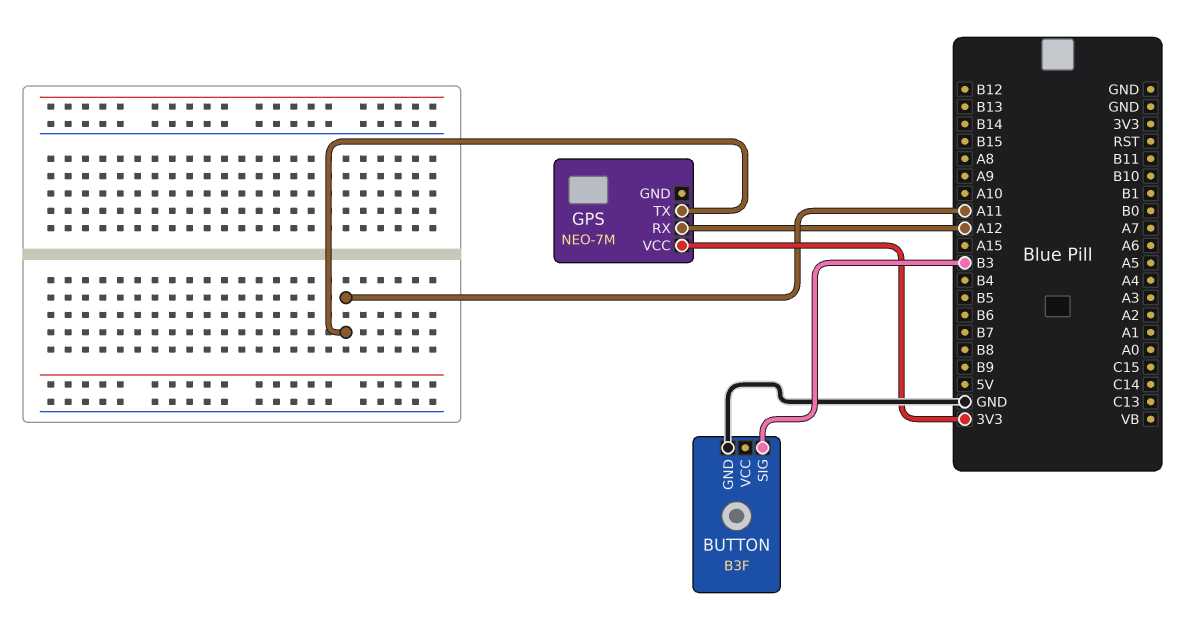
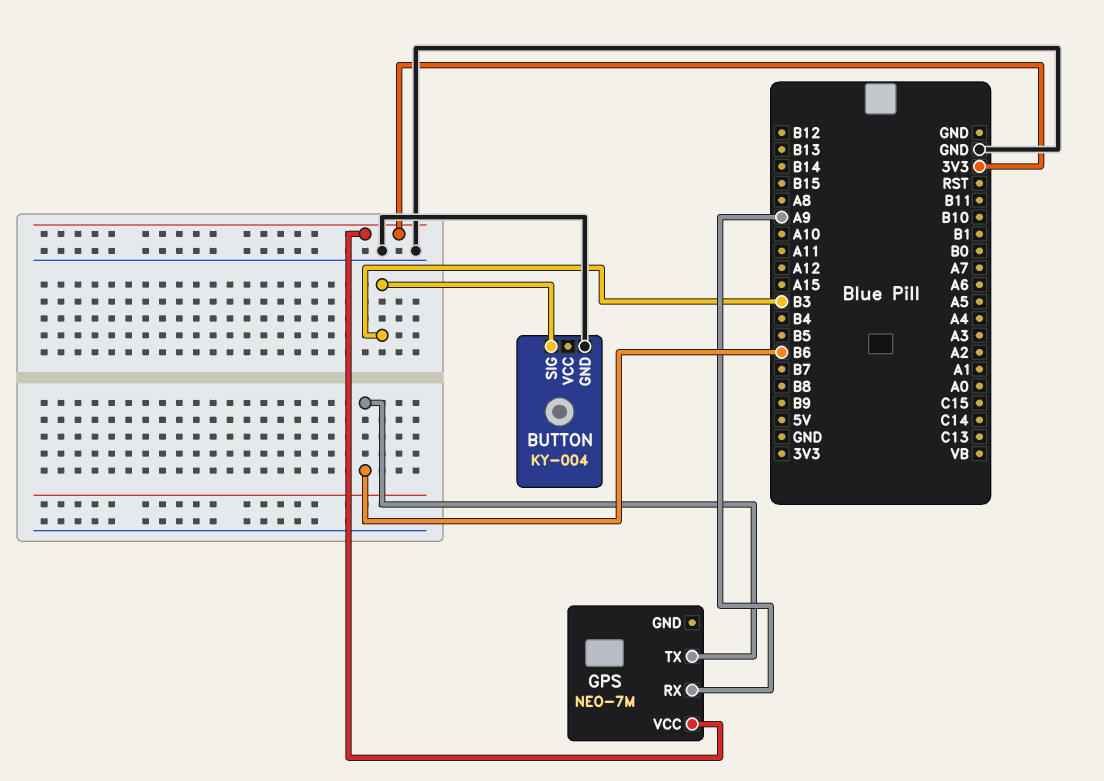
BUTTON: B3F -> KY-004
GPS pin RX: A12 -> A9
GPS pin TX: A11 -> B6

